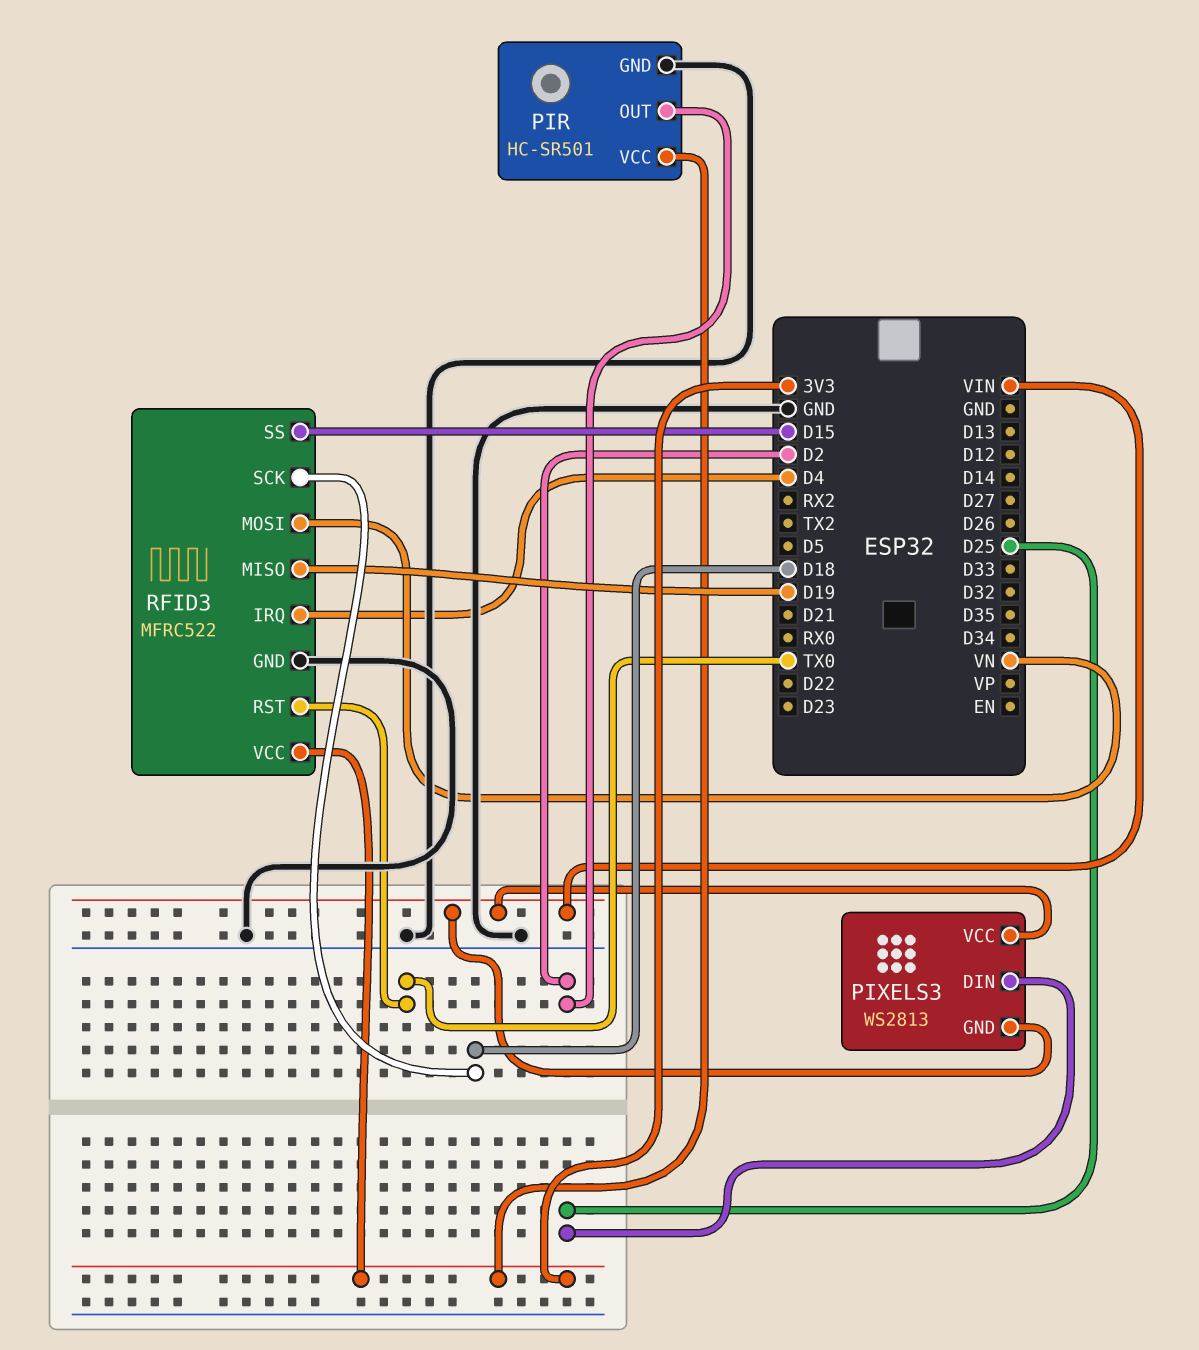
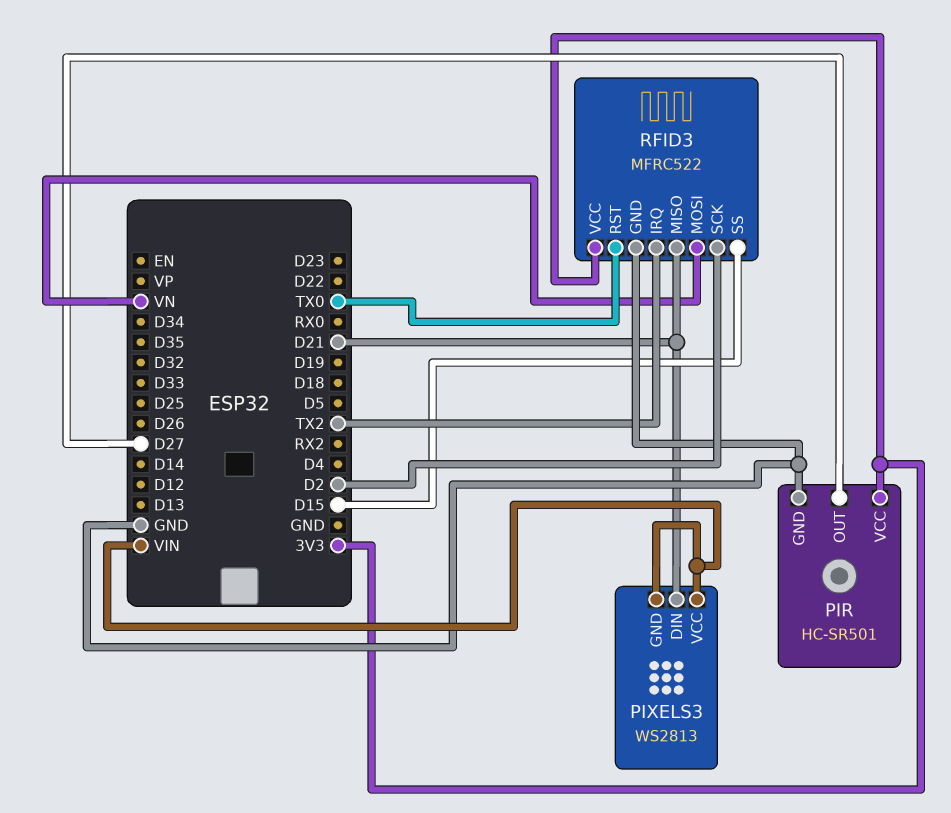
PIR pin OUT: D2 -> D27
PIXELS3 pin DIN: D25 -> D21
RFID3 pin IRQ: D4 -> TX2
RFID3 pin MISO: D19 -> D21
RFID3 pin SCK: D18 -> D2

